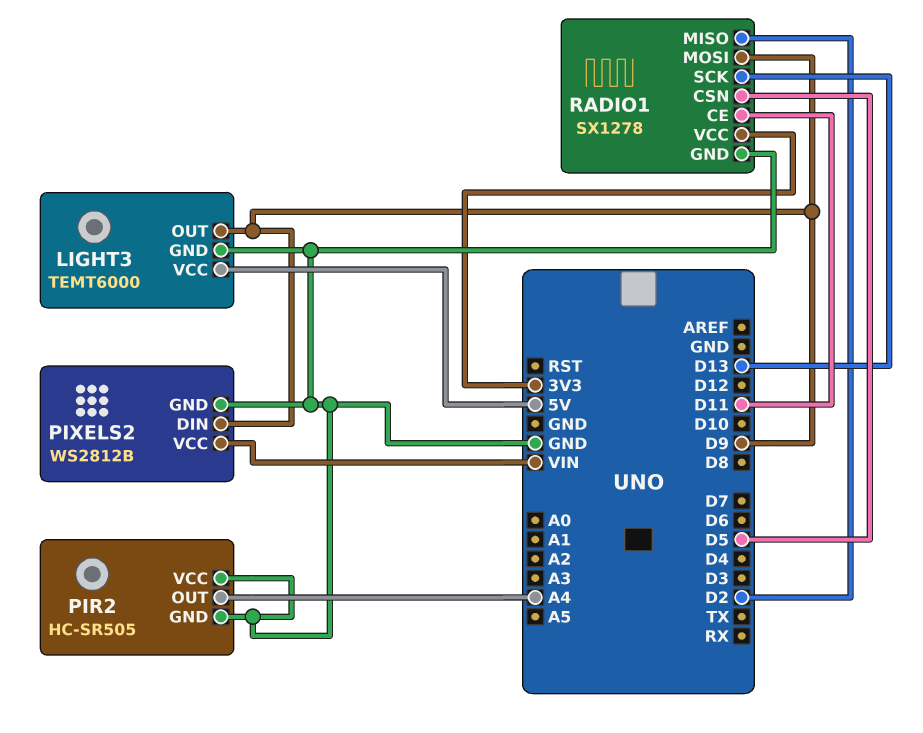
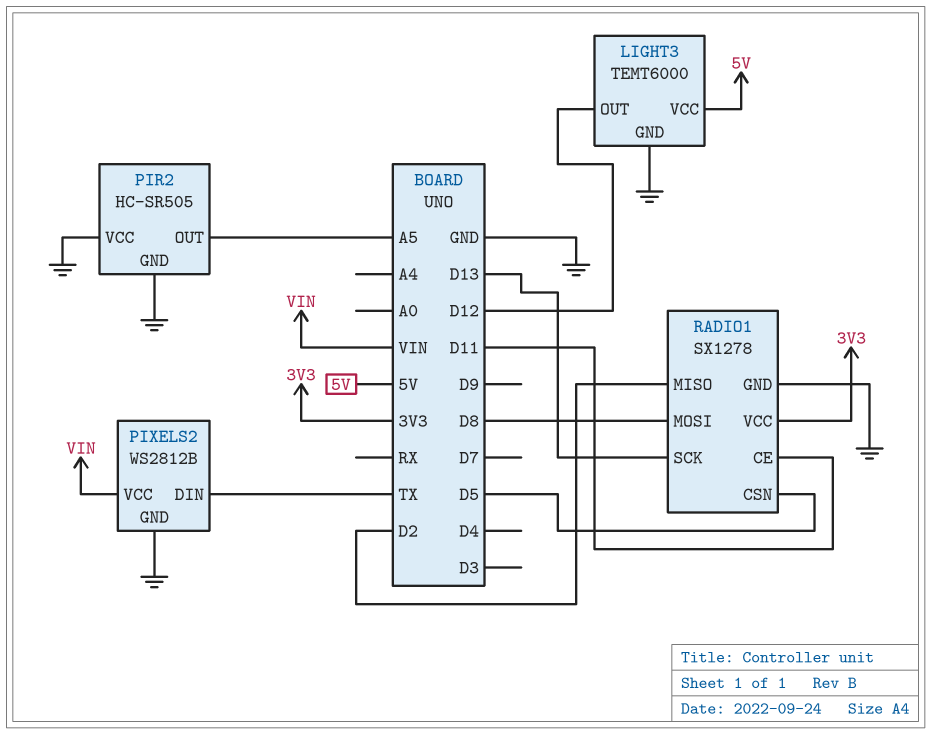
LIGHT3 pin OUT: D9 -> D12
PIR2 pin OUT: A4 -> A5
PIXELS2 pin DIN: D9 -> TX
RADIO1 pin MOSI: D9 -> D8

